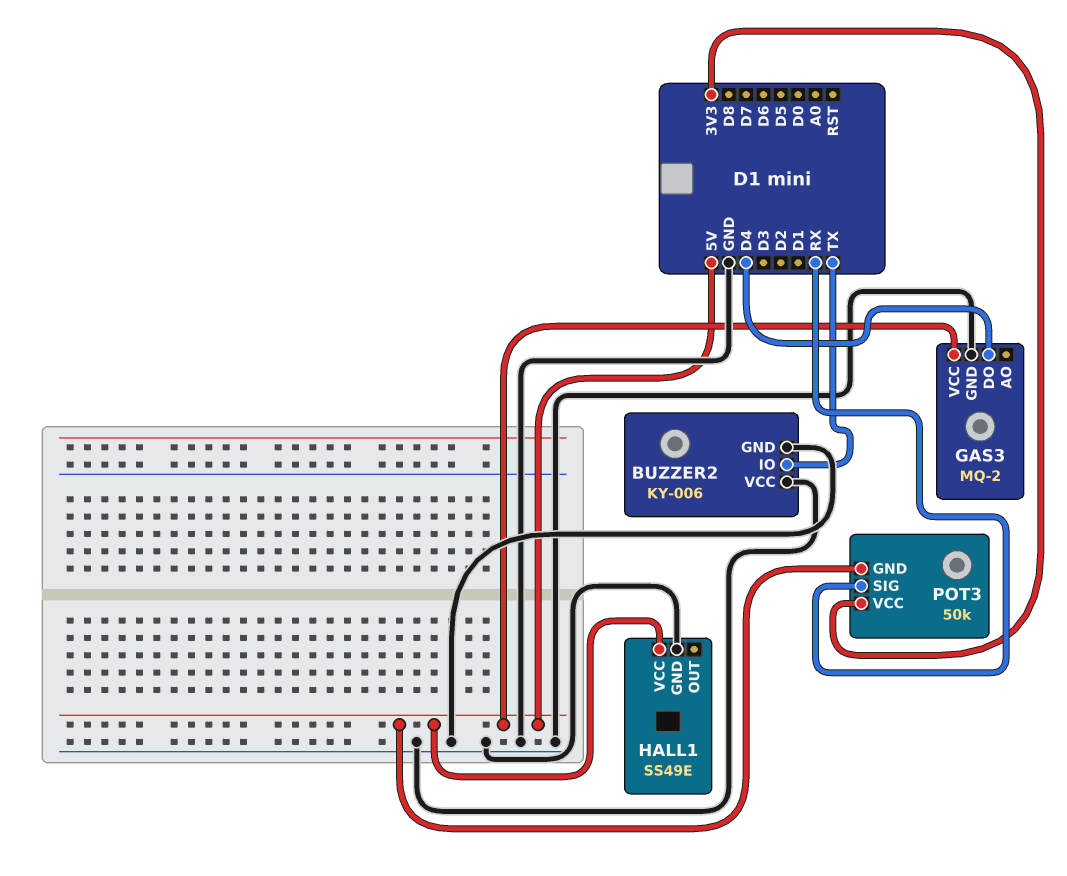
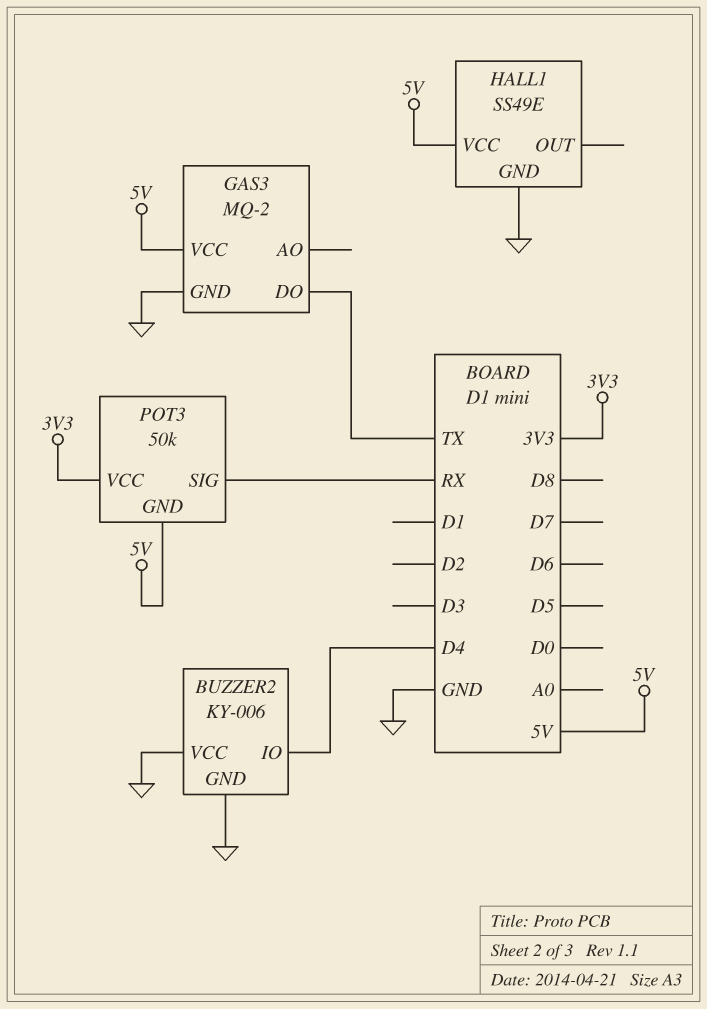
BUZZER2 pin IO: TX -> D4
GAS3 pin DO: D4 -> TX

